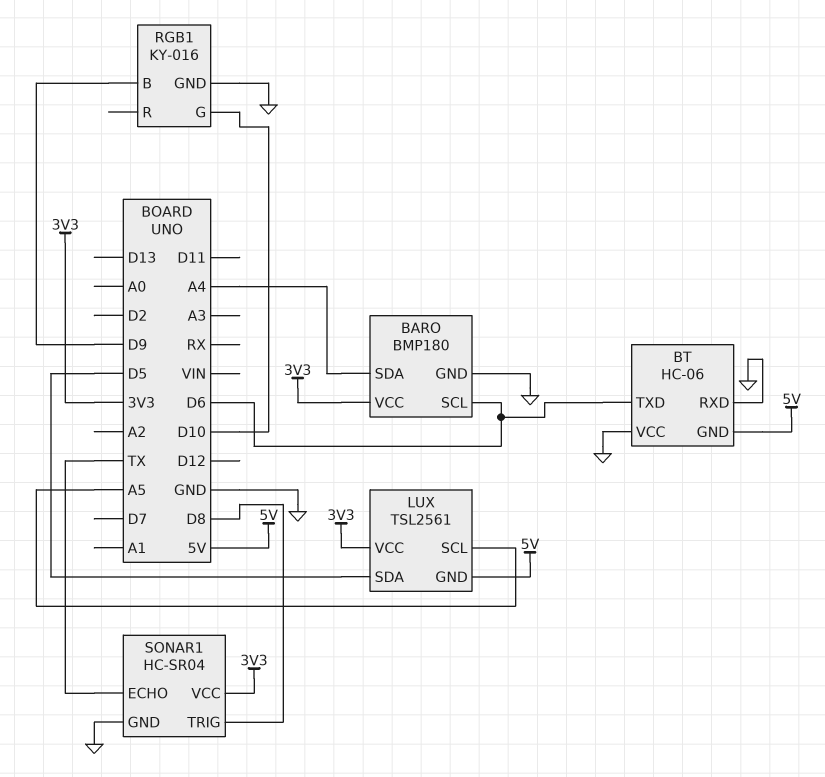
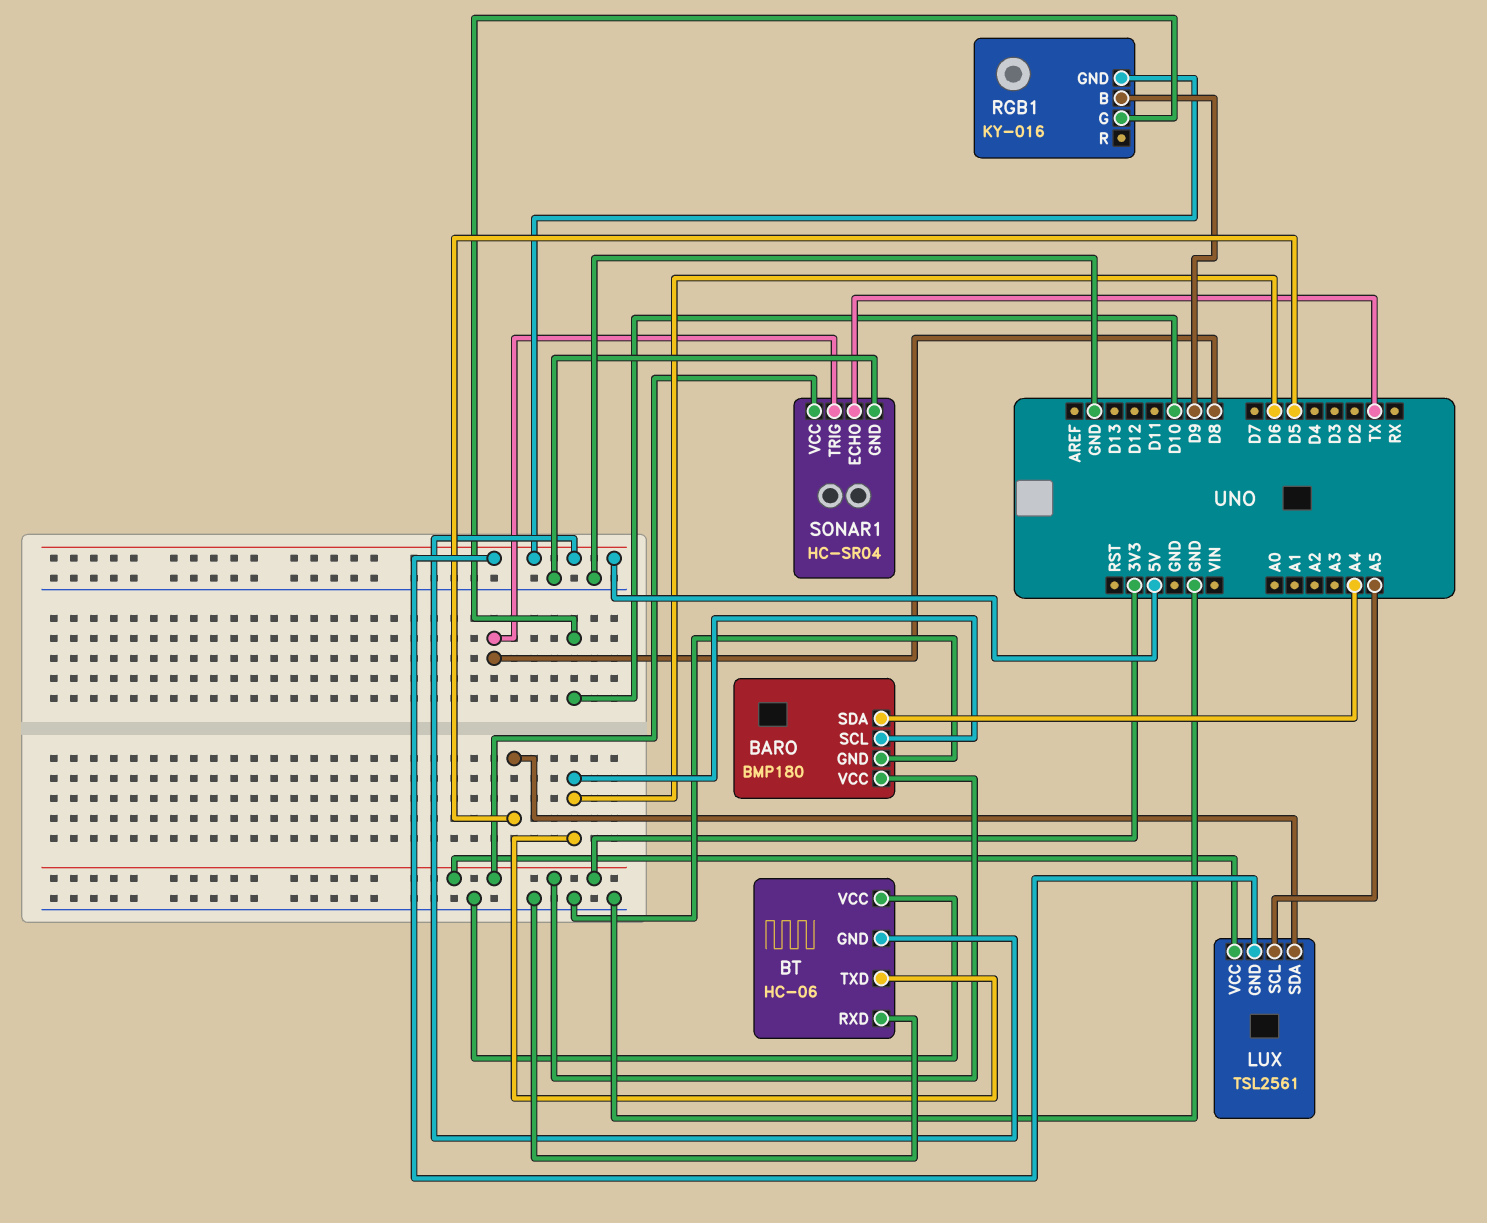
RGB1 pin GND: GND -> 5V

